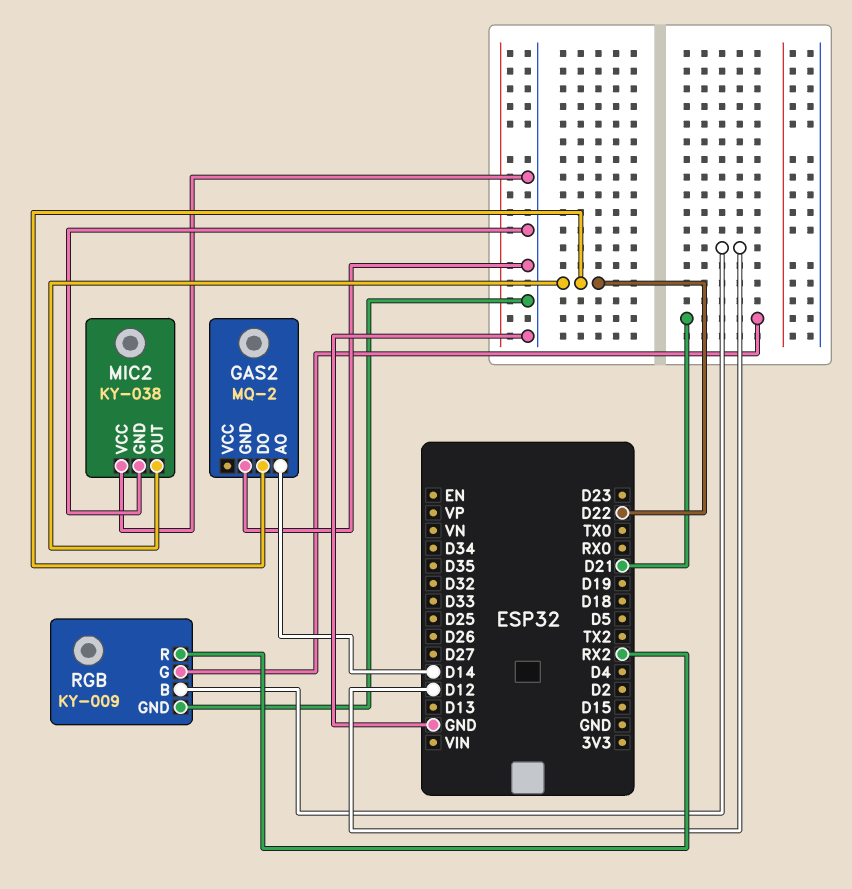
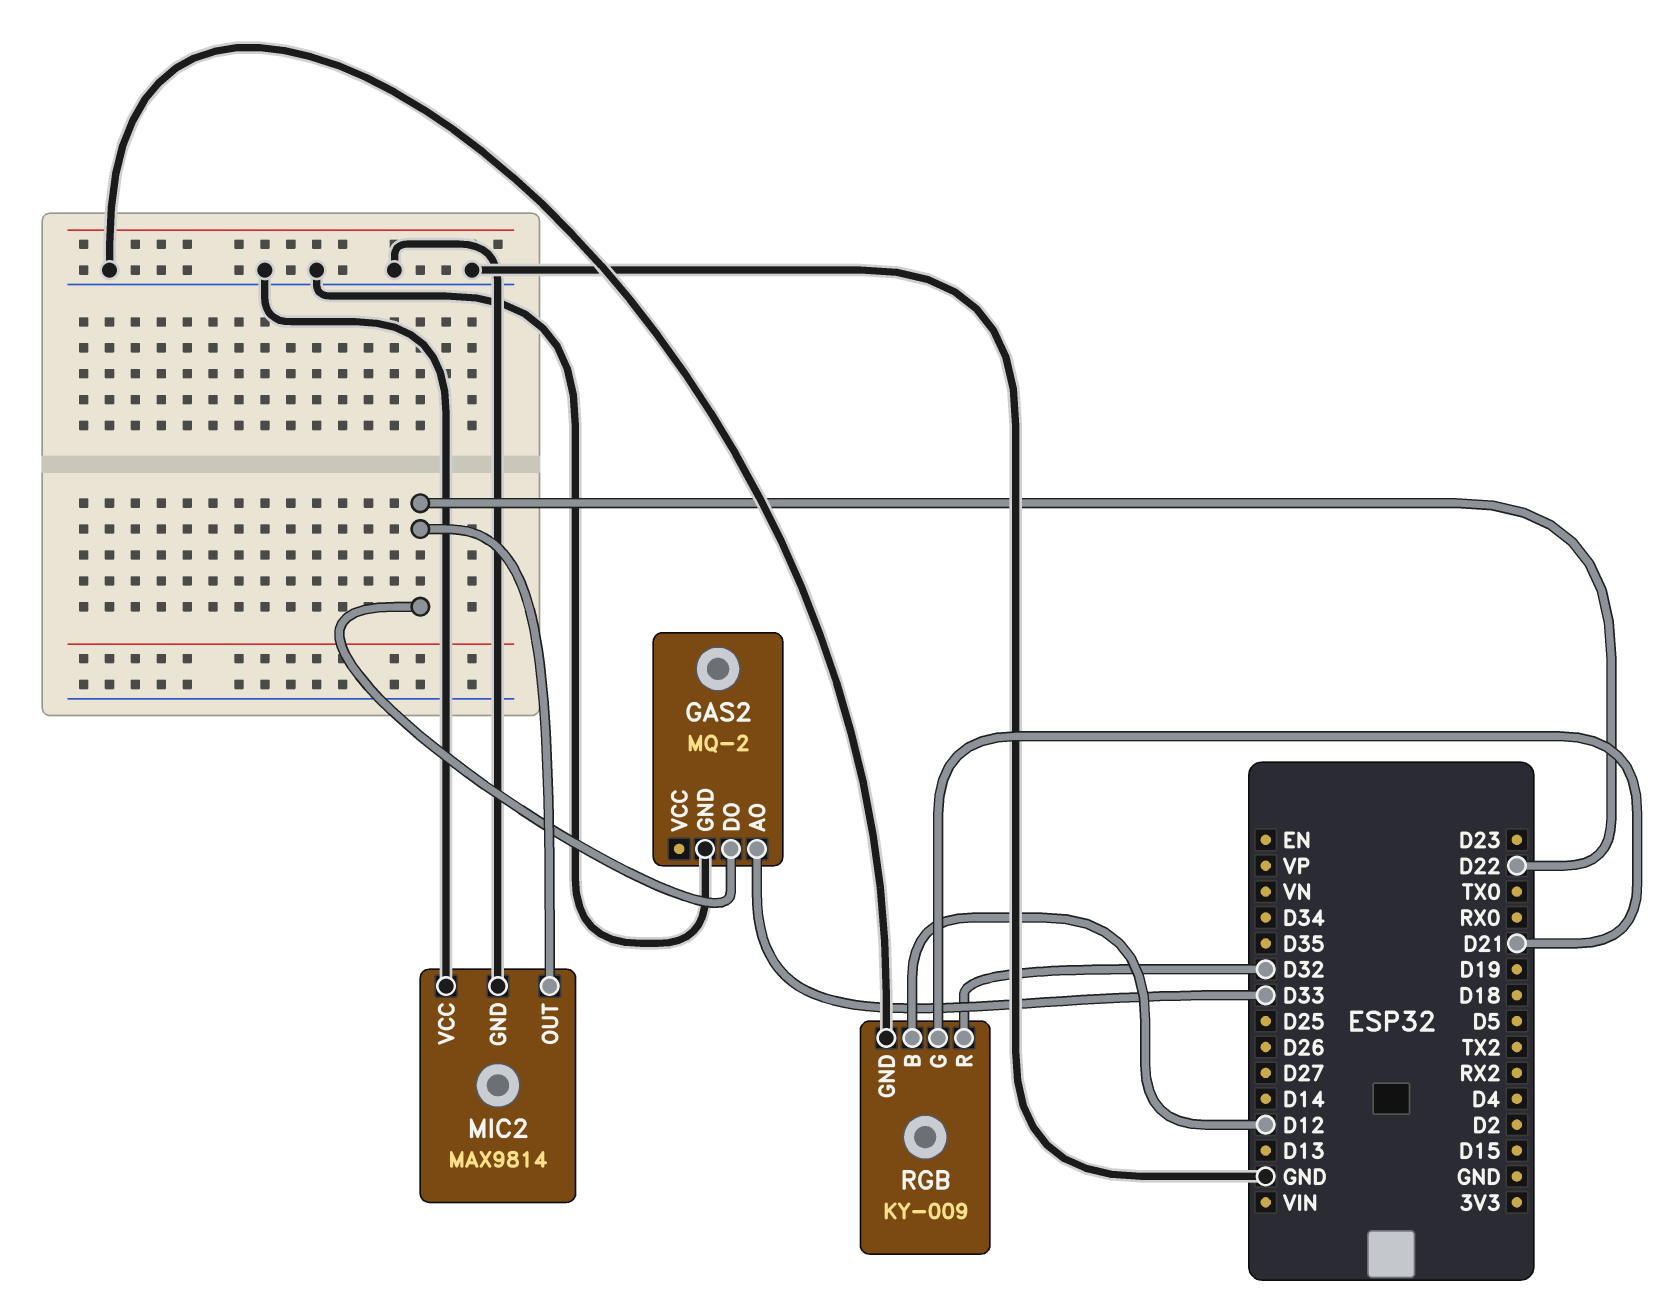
GAS2 pin AO: D14 -> D33
MIC2: KY-038 -> MAX9814
RGB pin R: RX2 -> D32

